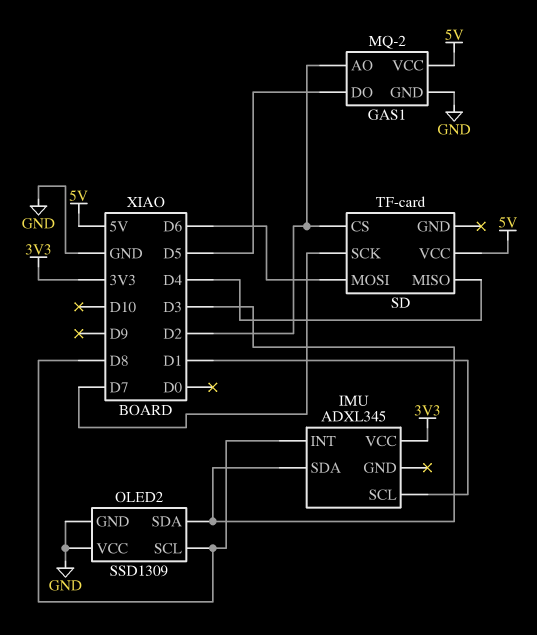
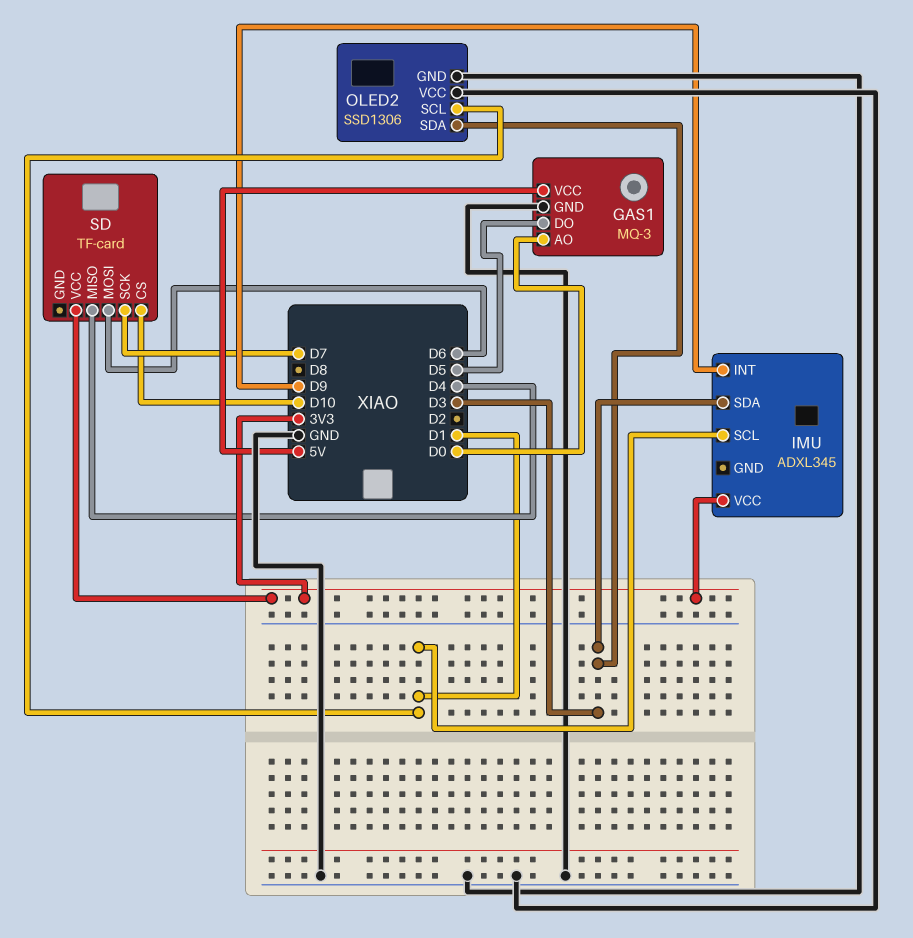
GAS1: MQ-2 -> MQ-3
GAS1 pin AO: D2 -> D0
IMU pin INT: D8 -> D9
OLED2: SSD1309 -> SSD1306
OLED2 pin SCL: D8 -> D1
SD pin CS: D2 -> D10
SD pin VCC: 5V -> 3V3

